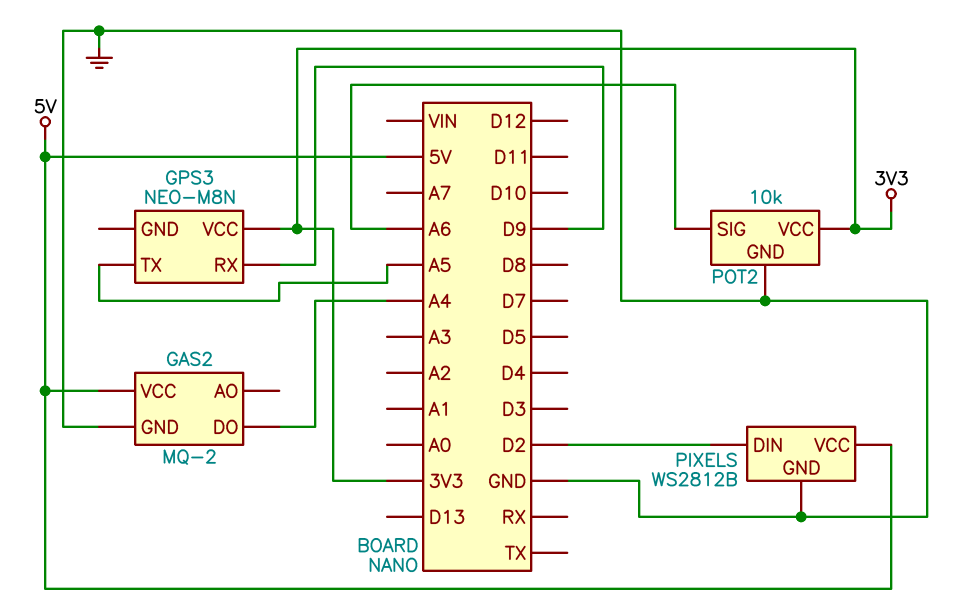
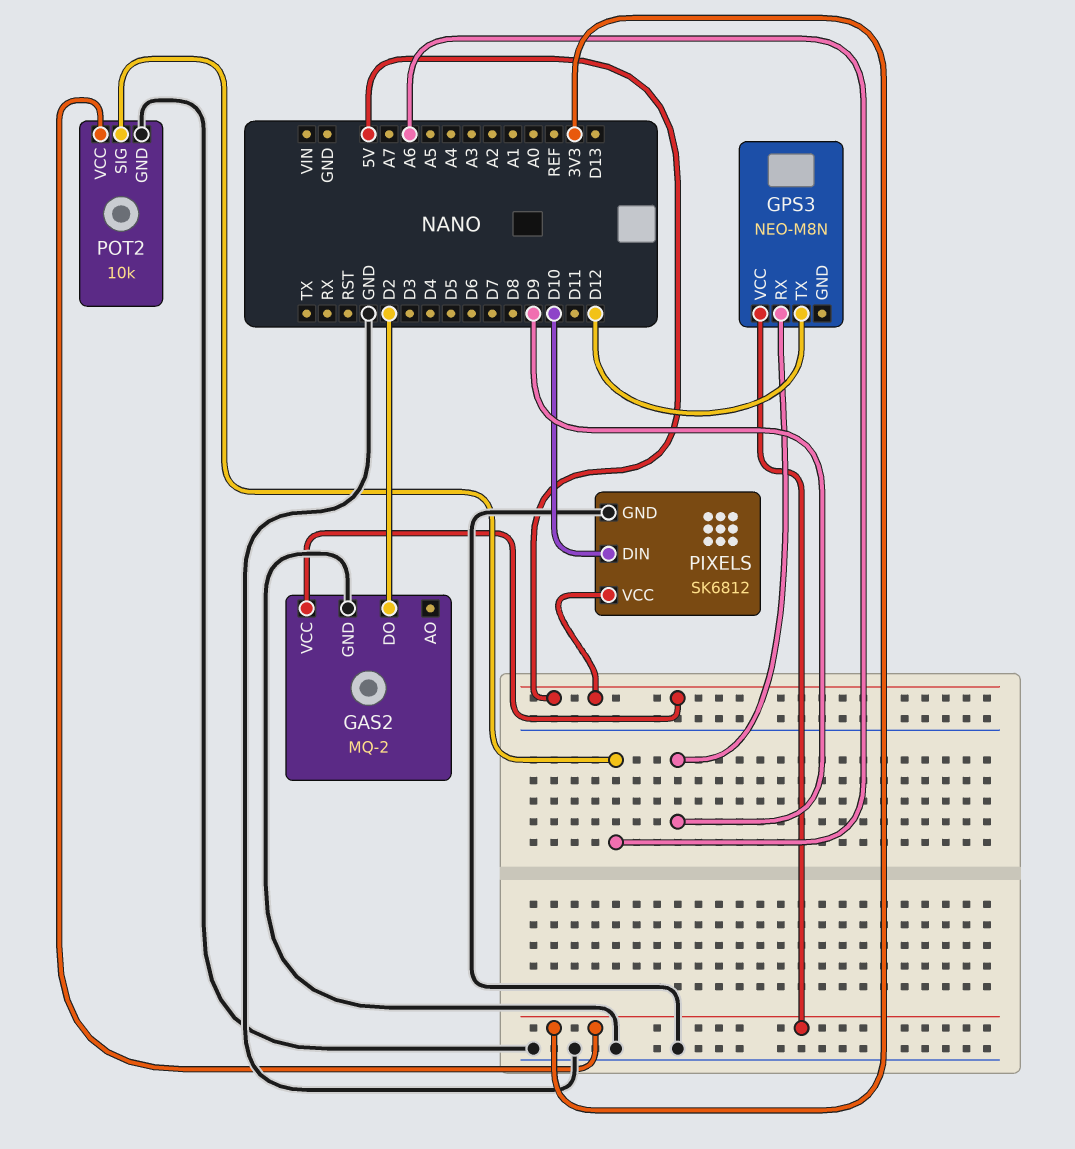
GAS2 pin DO: A4 -> D2
GPS3 pin TX: A5 -> D12
PIXELS: WS2812B -> SK6812
PIXELS pin DIN: D2 -> D10

